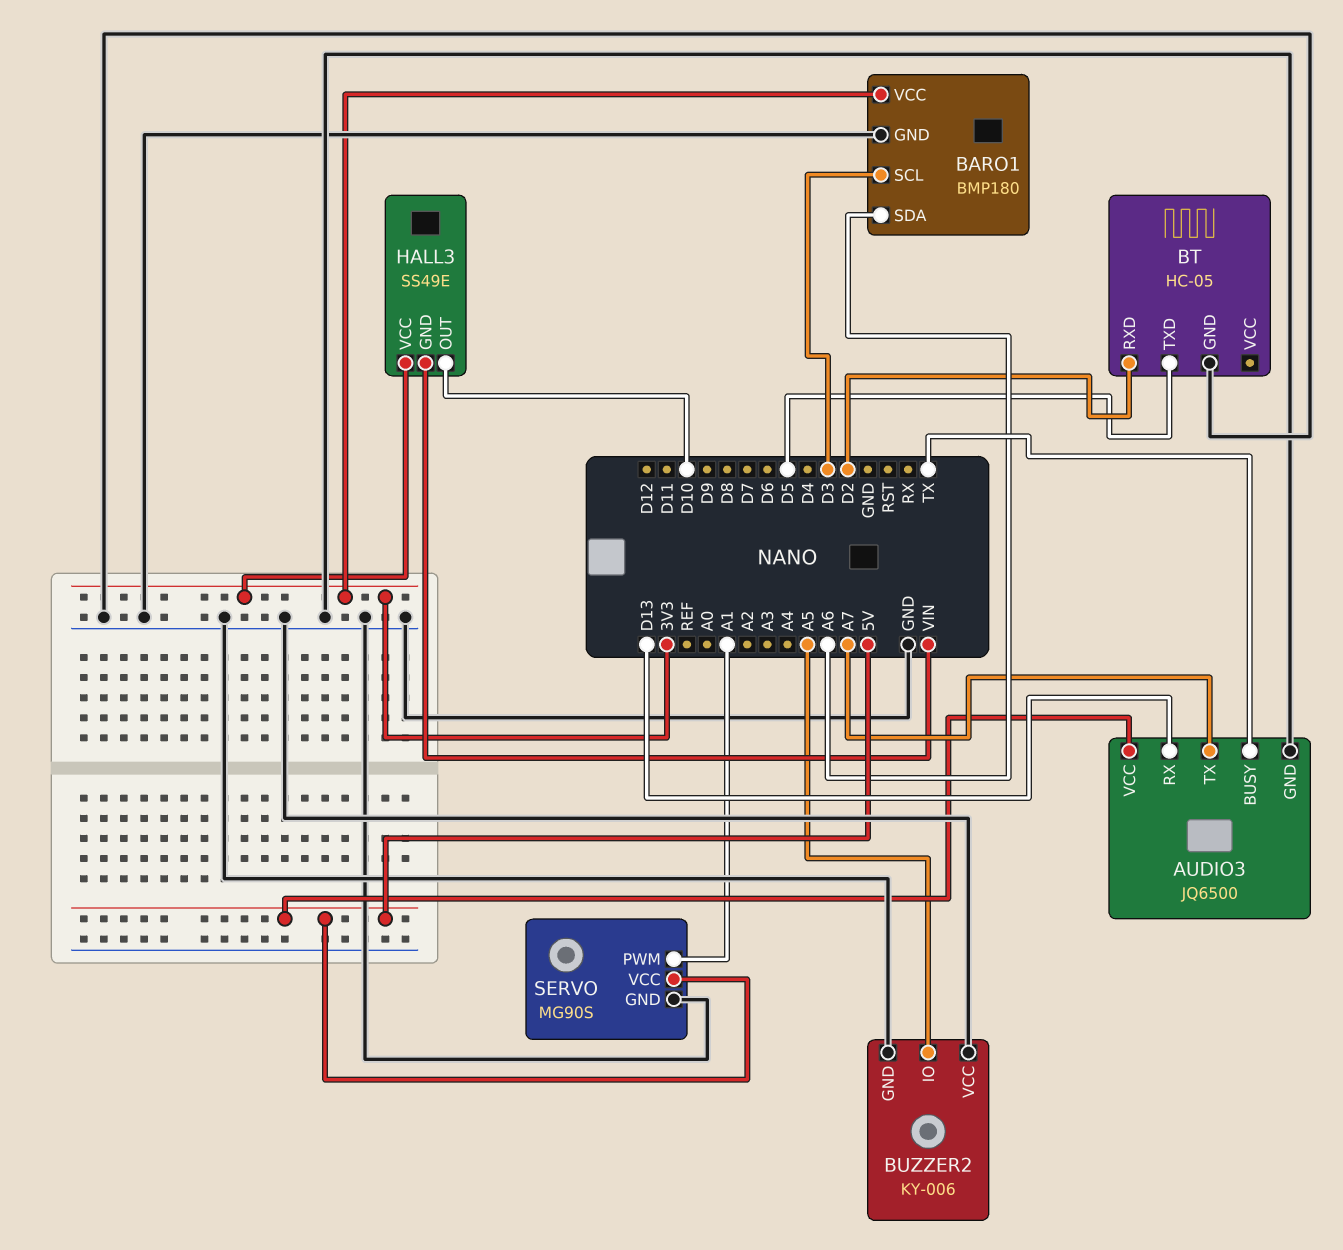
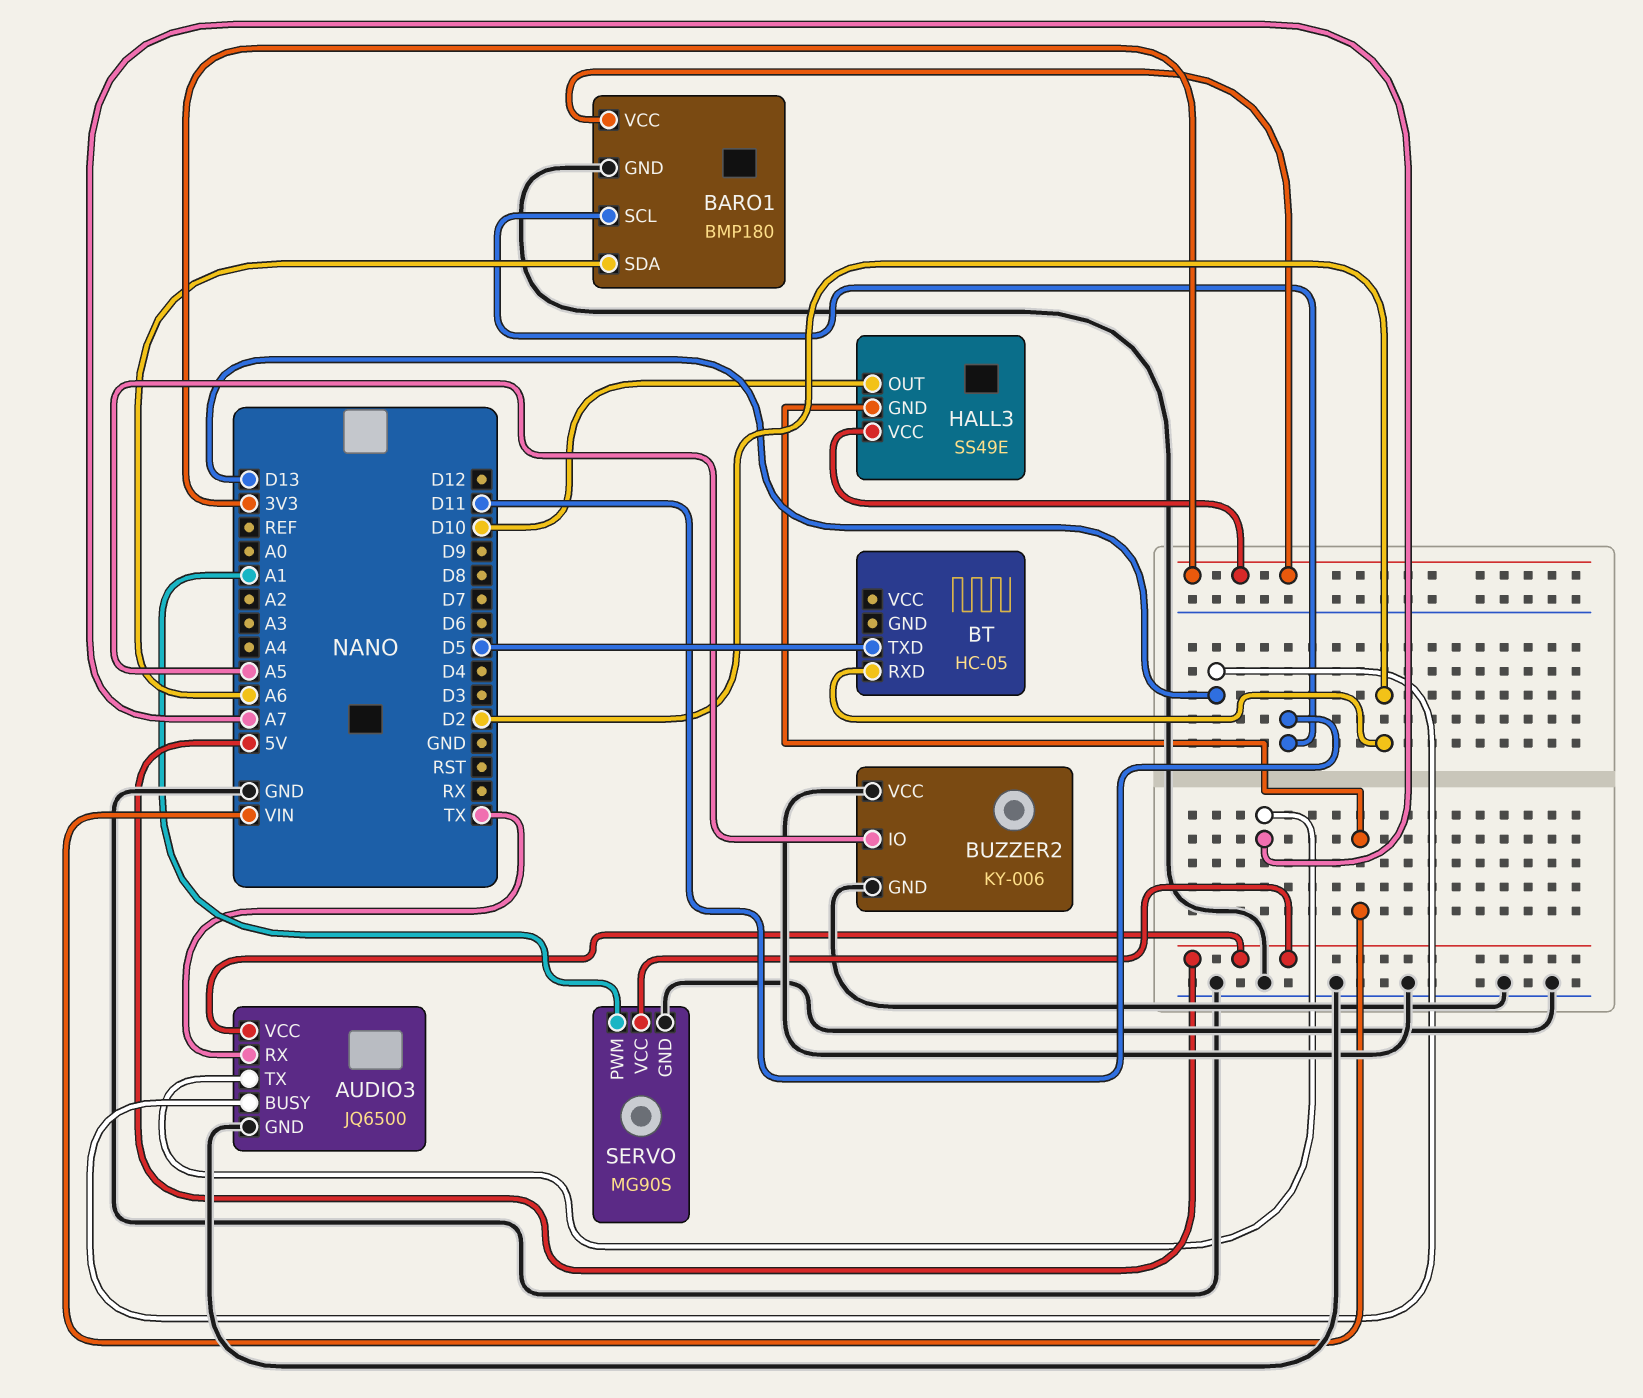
AUDIO3 pin BUSY: TX -> D13
AUDIO3 pin RX: D13 -> TX
BARO1 pin SCL: D3 -> D11
BT pin GND: GND -> none

